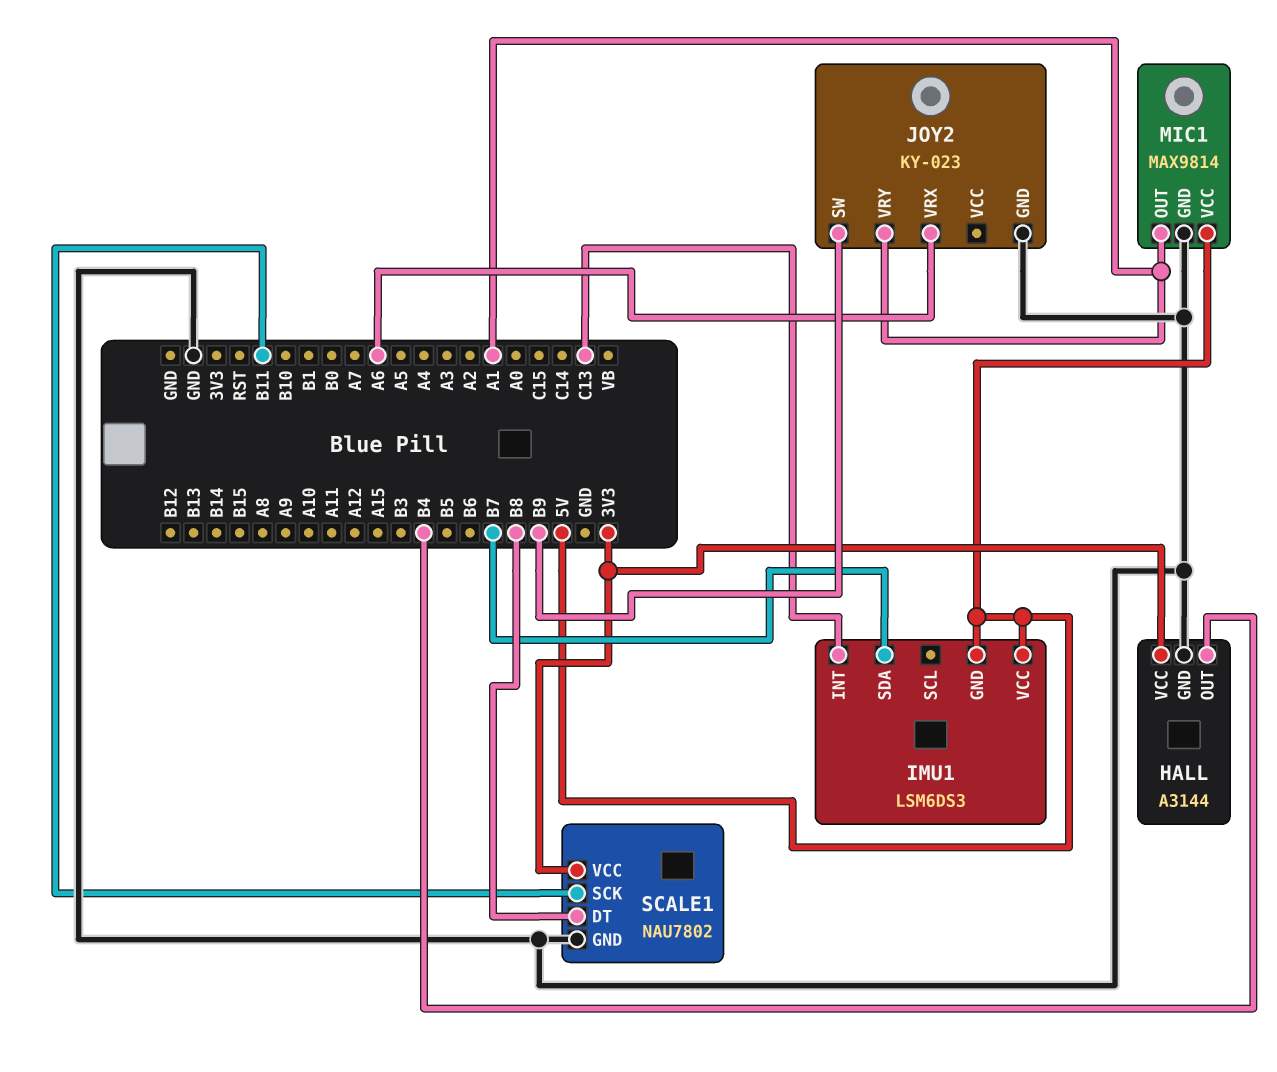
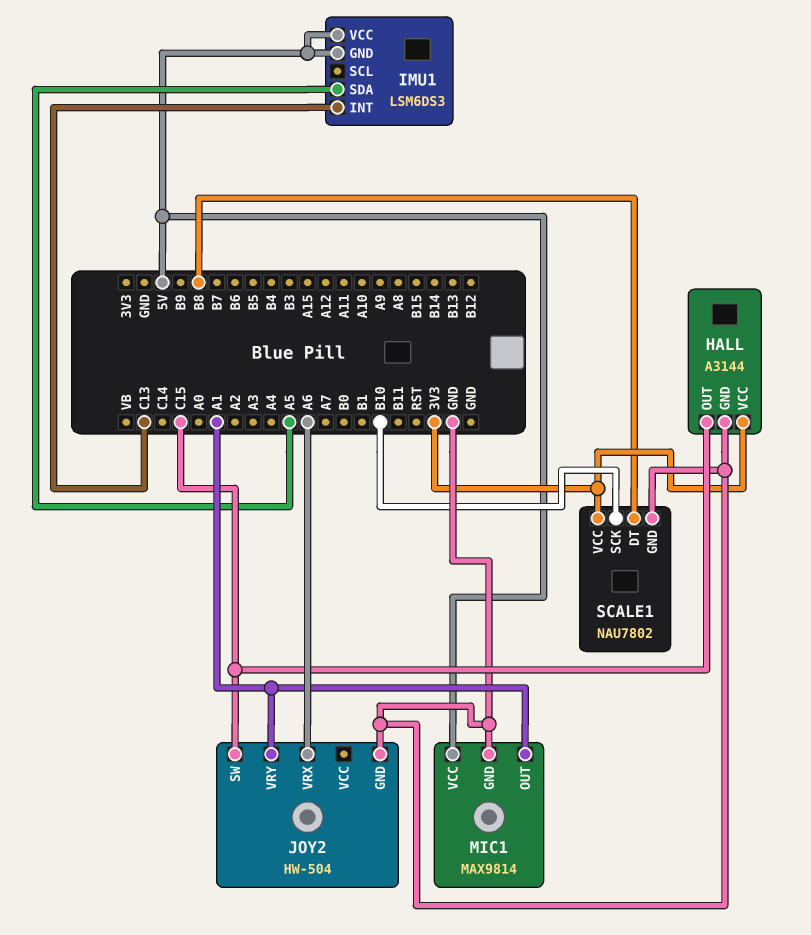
HALL pin OUT: B4 -> C15
IMU1 pin SDA: B7 -> A5
JOY2: KY-023 -> HW-504
JOY2 pin SW: B9 -> C15
SCALE1 pin SCK: B11 -> B10

